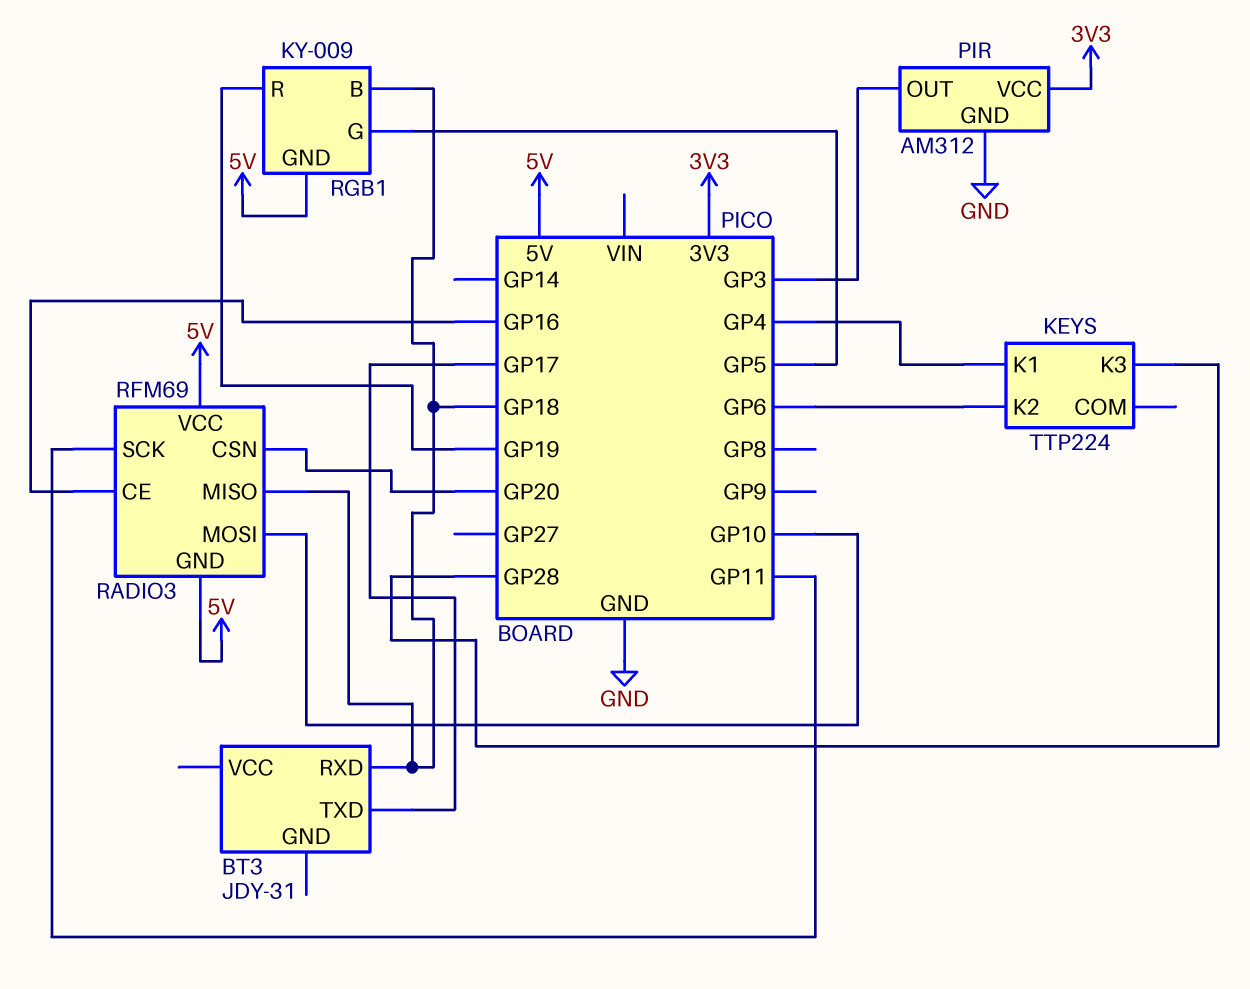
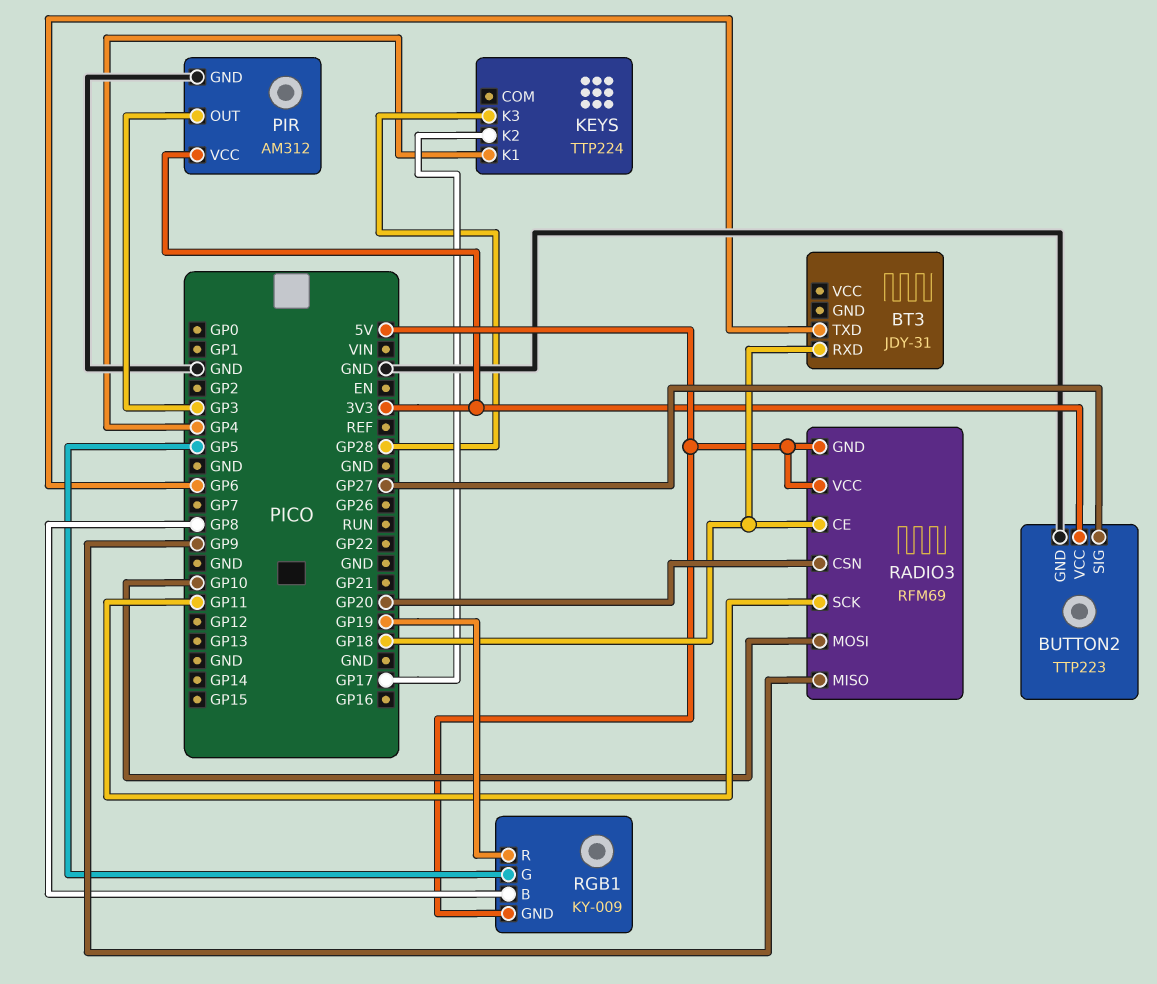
BT3 pin TXD: GP17 -> GP6
BUTTON2: none -> TTP223
BUTTON2 pin GND: none -> GND
BUTTON2 pin SIG: none -> GP27
BUTTON2 pin VCC: none -> 3V3
KEYS pin K2: GP6 -> GP17
RADIO3 pin CE: GP16 -> GP18
RADIO3 pin MISO: GP18 -> GP9
RGB1 pin B: GP18 -> GP8

